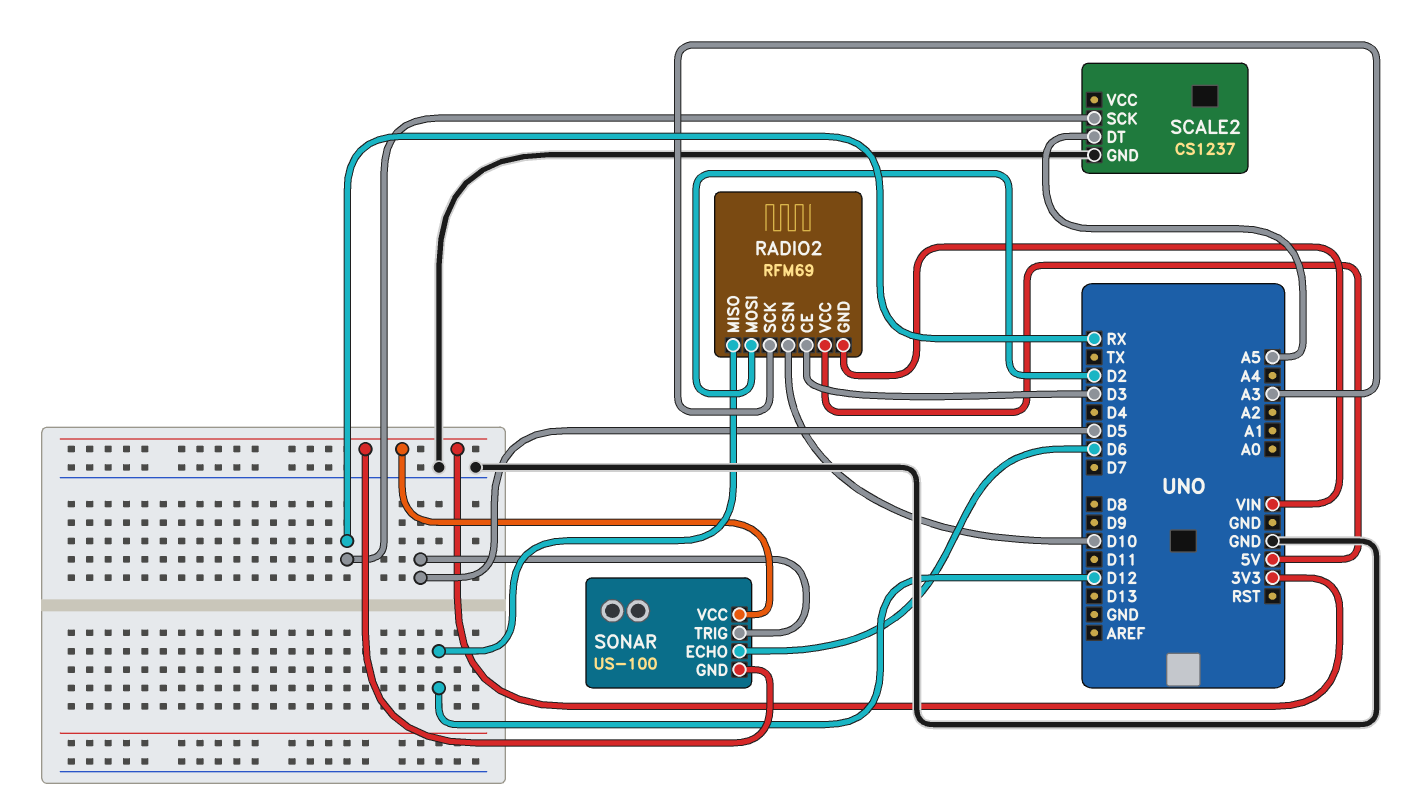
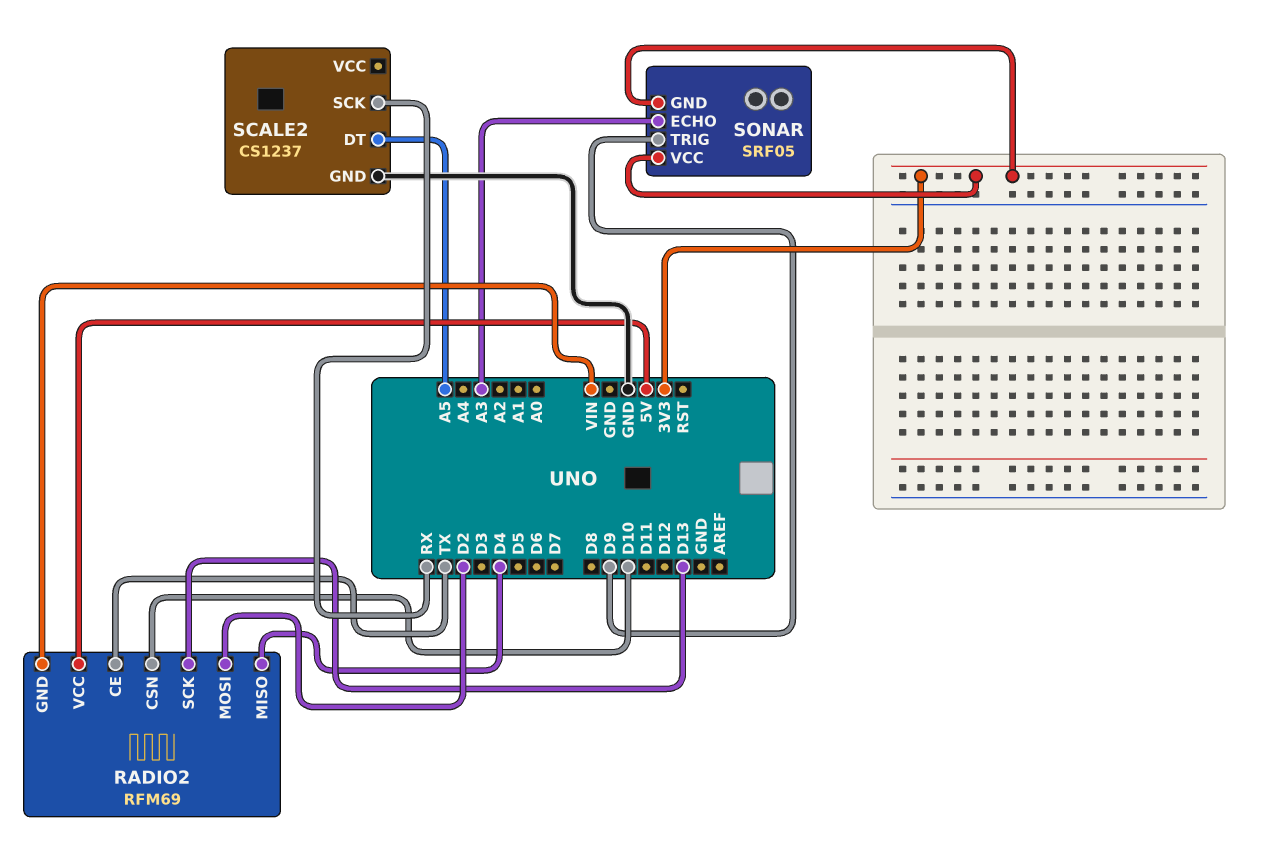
RADIO2 pin CE: D3 -> TX
RADIO2 pin MISO: D12 -> D4
RADIO2 pin SCK: A3 -> D13
SONAR: US-100 -> SRF05
SONAR pin ECHO: D6 -> A3
SONAR pin TRIG: D5 -> D9

